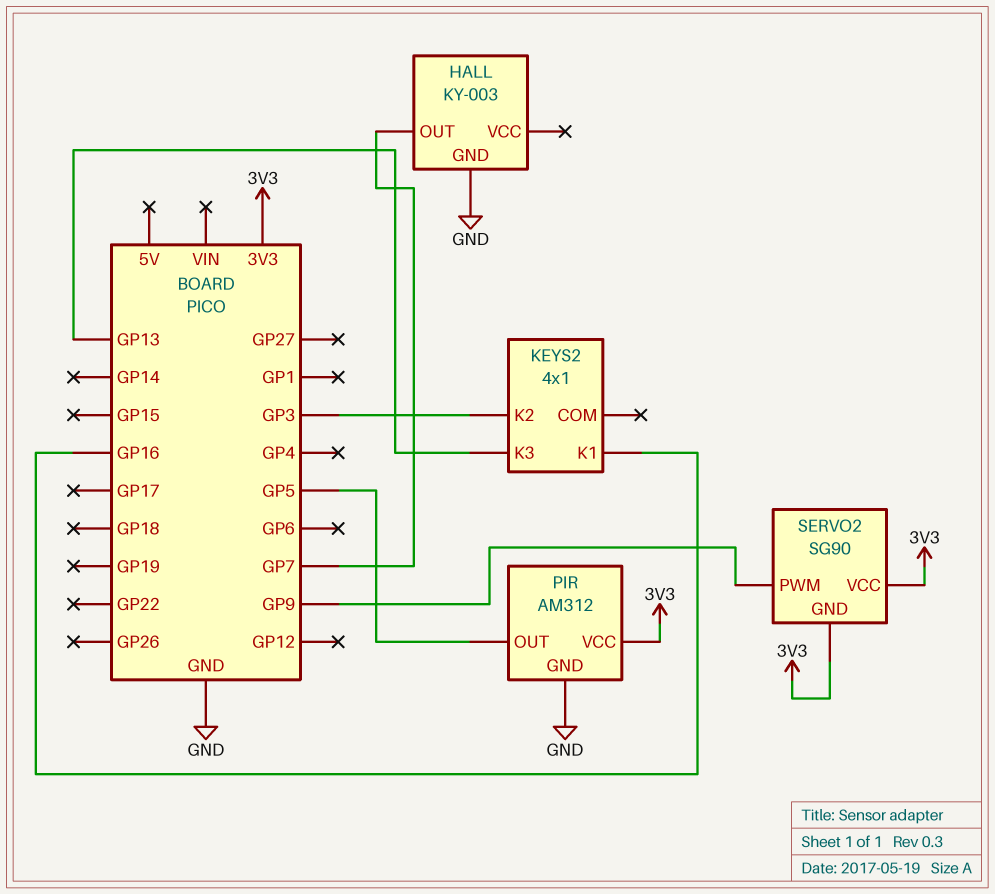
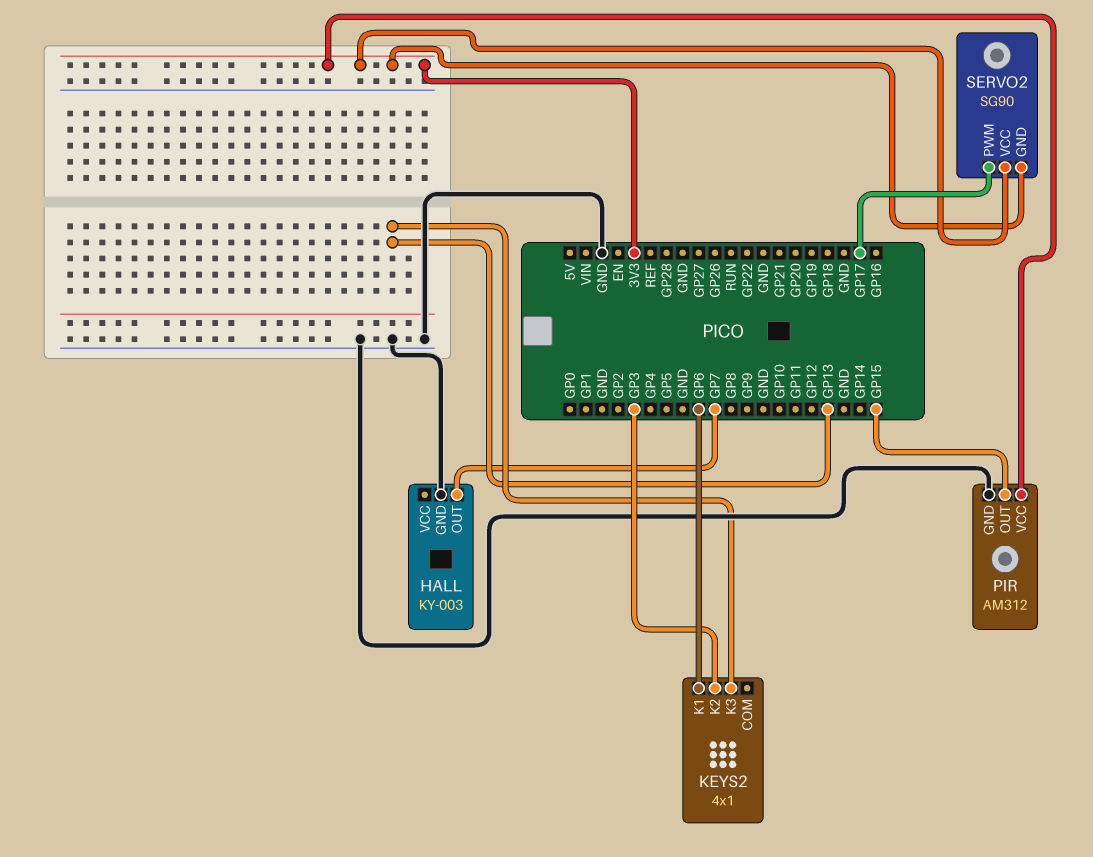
KEYS2 pin K1: GP16 -> GP6
PIR pin OUT: GP5 -> GP15
SERVO2 pin PWM: GP9 -> GP17

